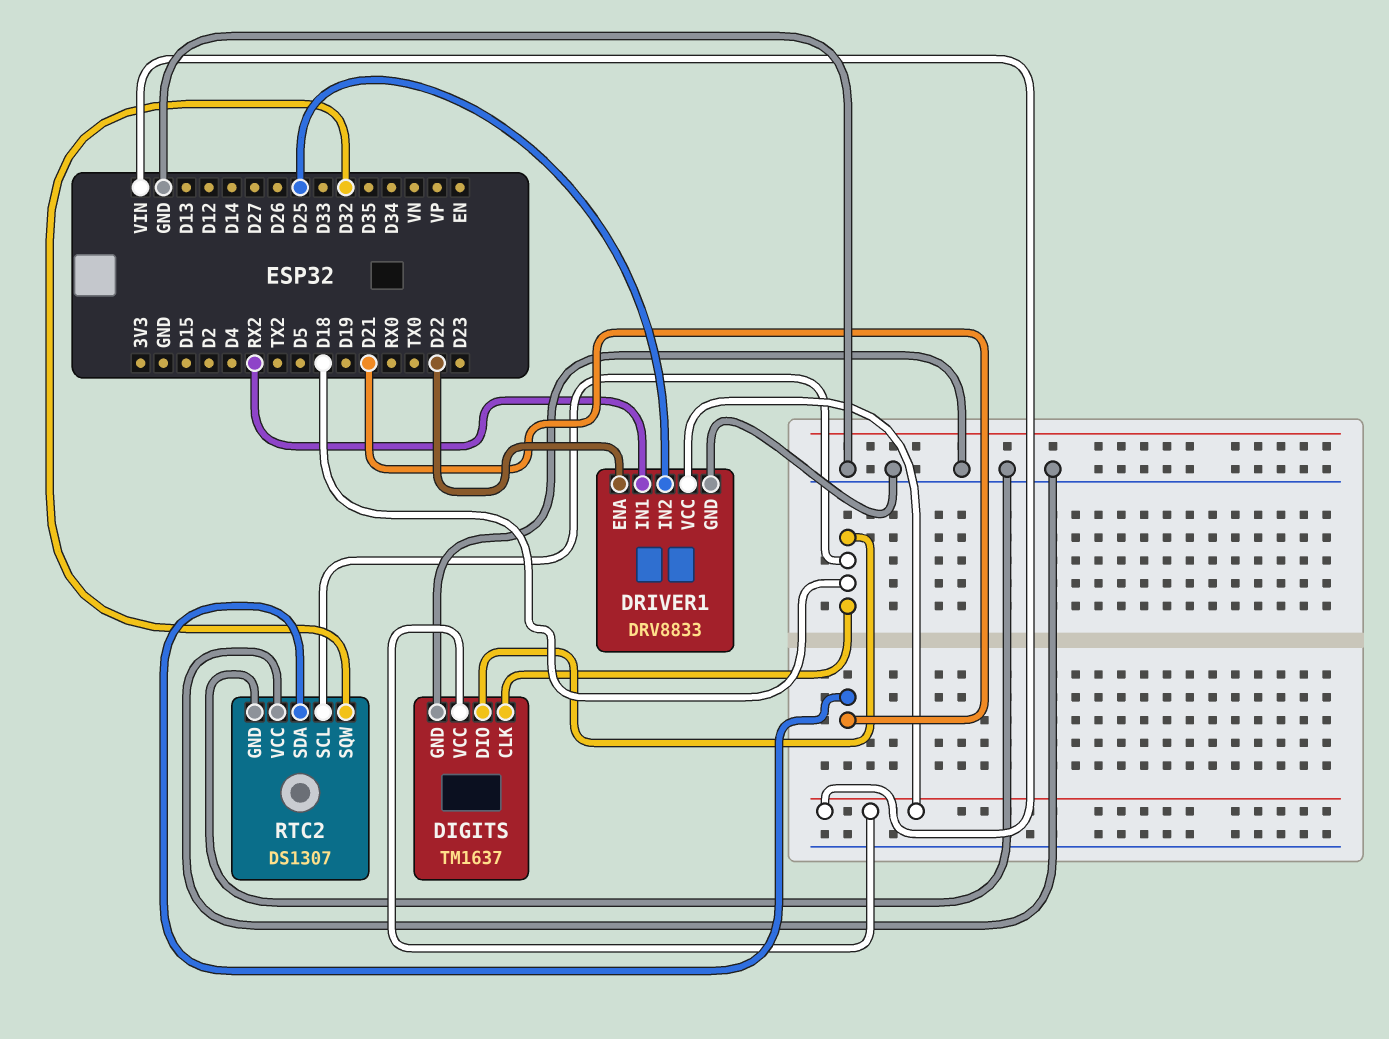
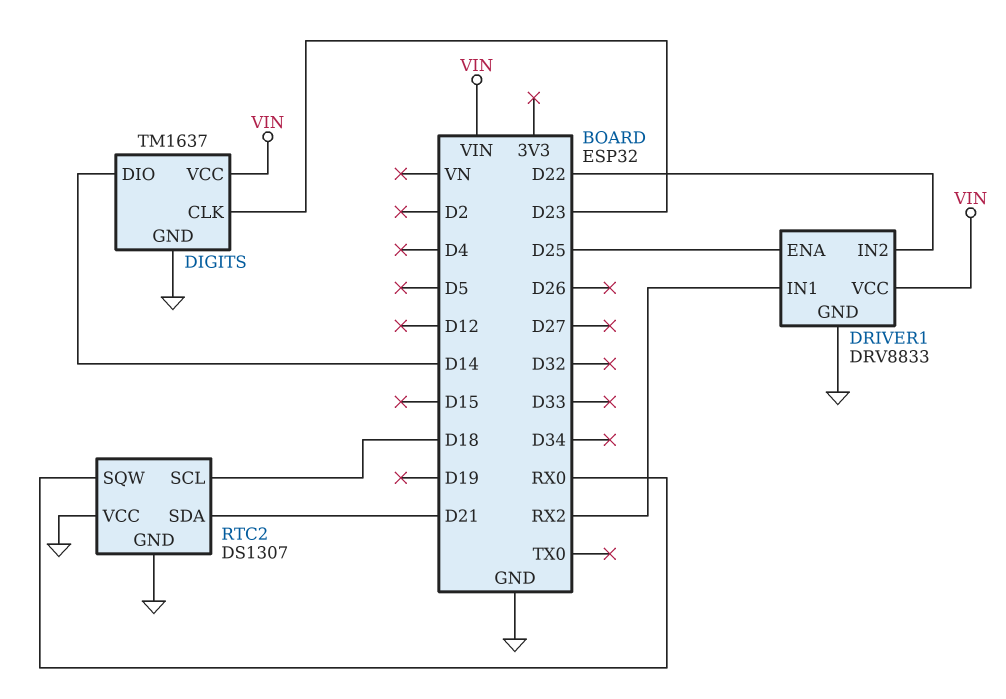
DIGITS pin CLK: D18 -> D23
DIGITS pin DIO: D18 -> D14
DRIVER1 pin ENA: D22 -> D25
DRIVER1 pin IN2: D25 -> D22
RTC2 pin SQW: D32 -> RX0

